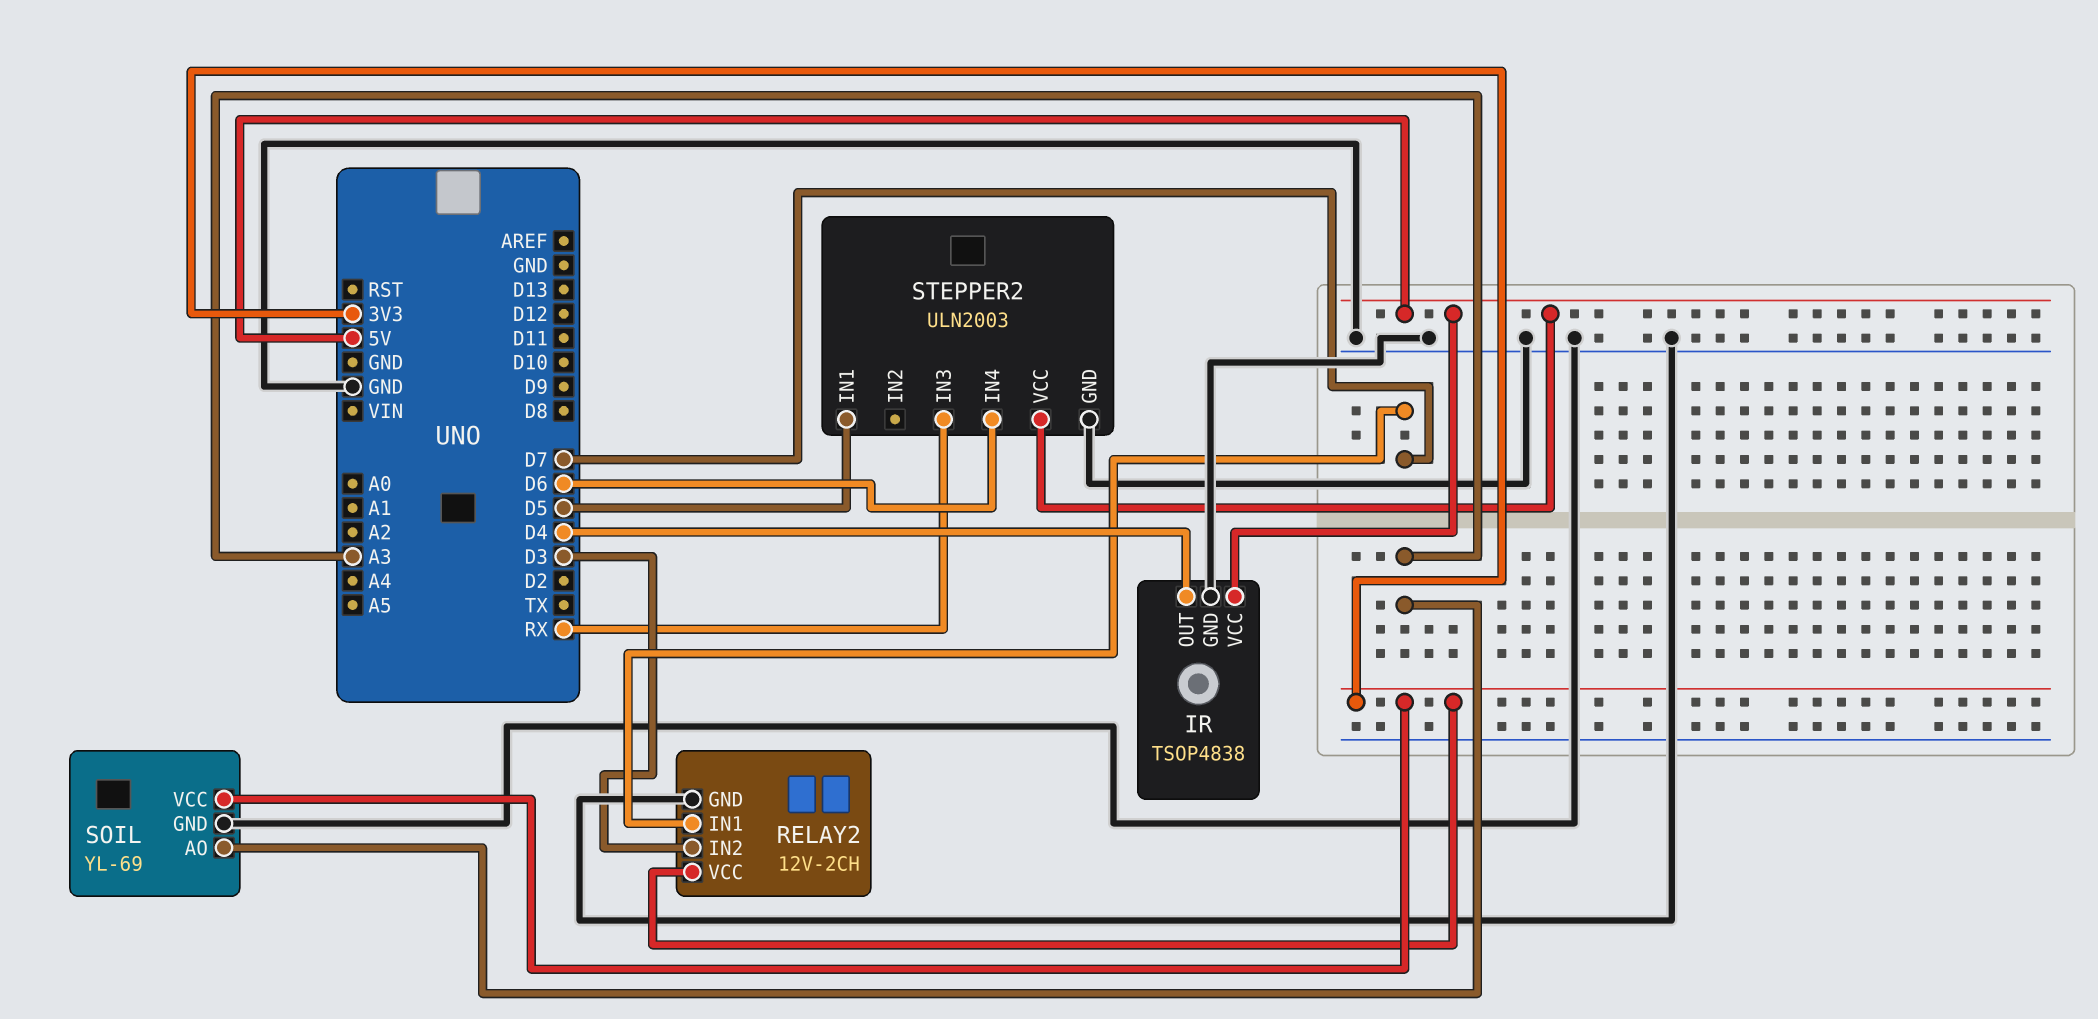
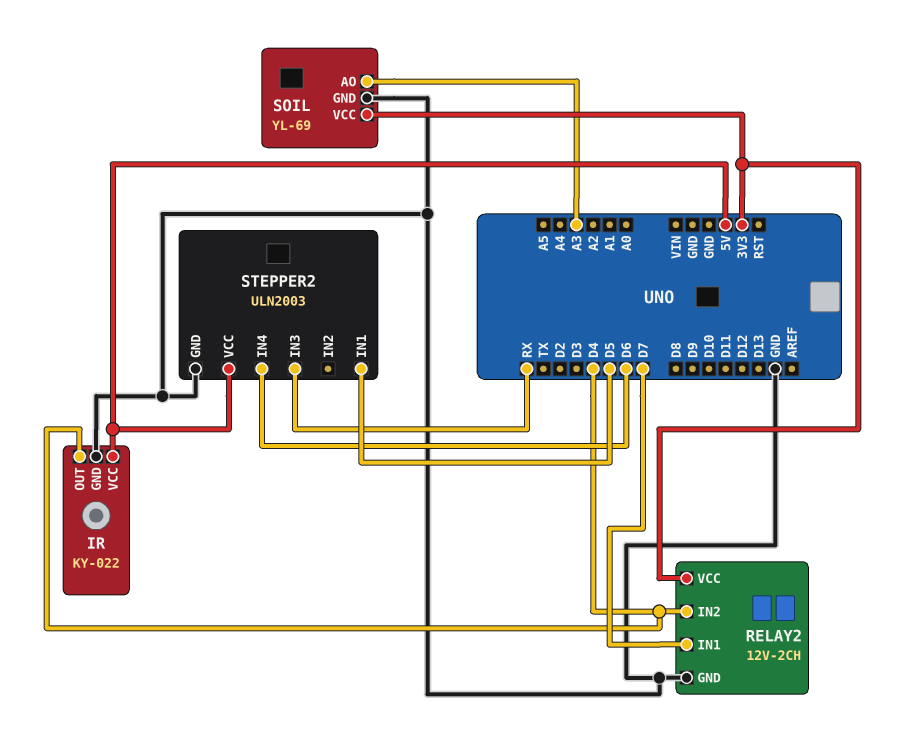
IR: TSOP4838 -> KY-022
RELAY2 pin IN2: D3 -> D4

